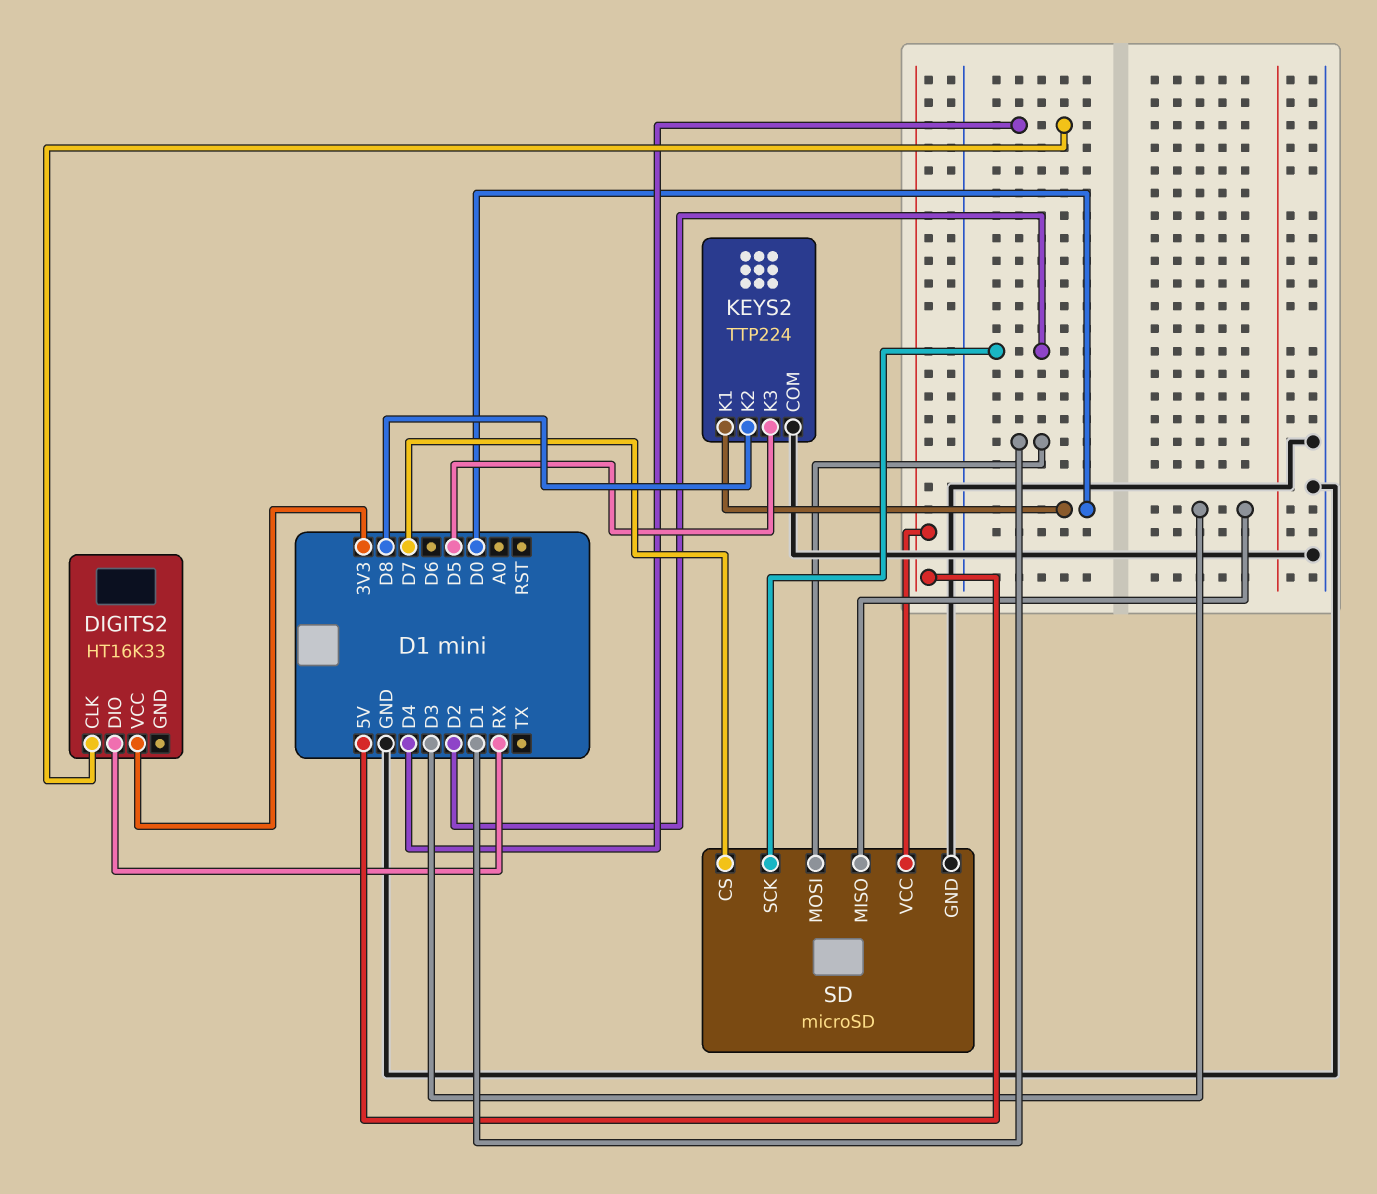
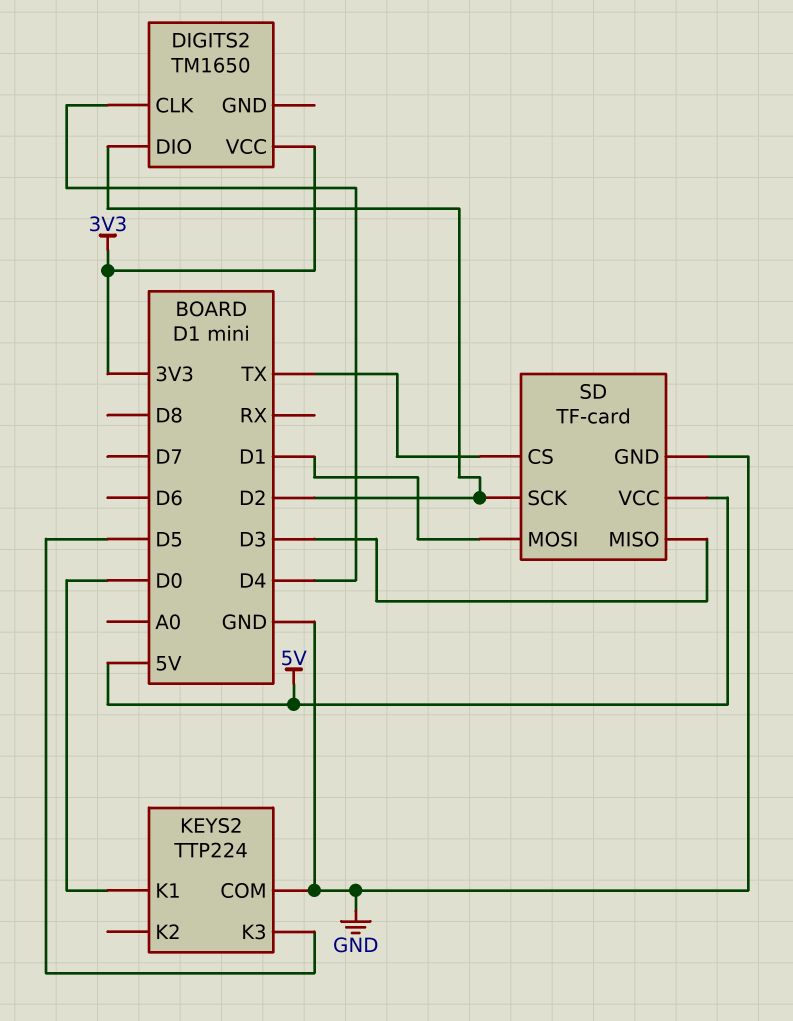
DIGITS2: HT16K33 -> TM1650
DIGITS2 pin DIO: RX -> D2
KEYS2 pin K2: D8 -> none
SD: microSD -> TF-card
SD pin CS: D7 -> TX

